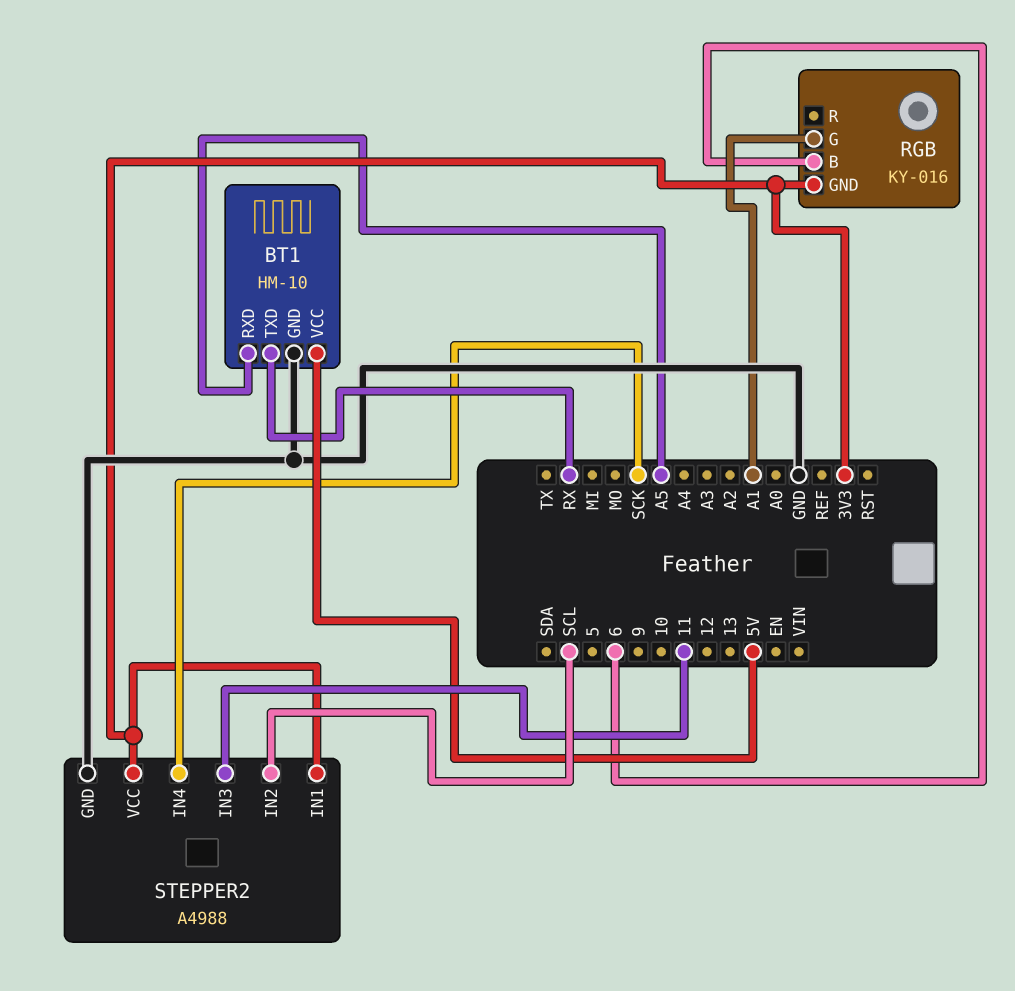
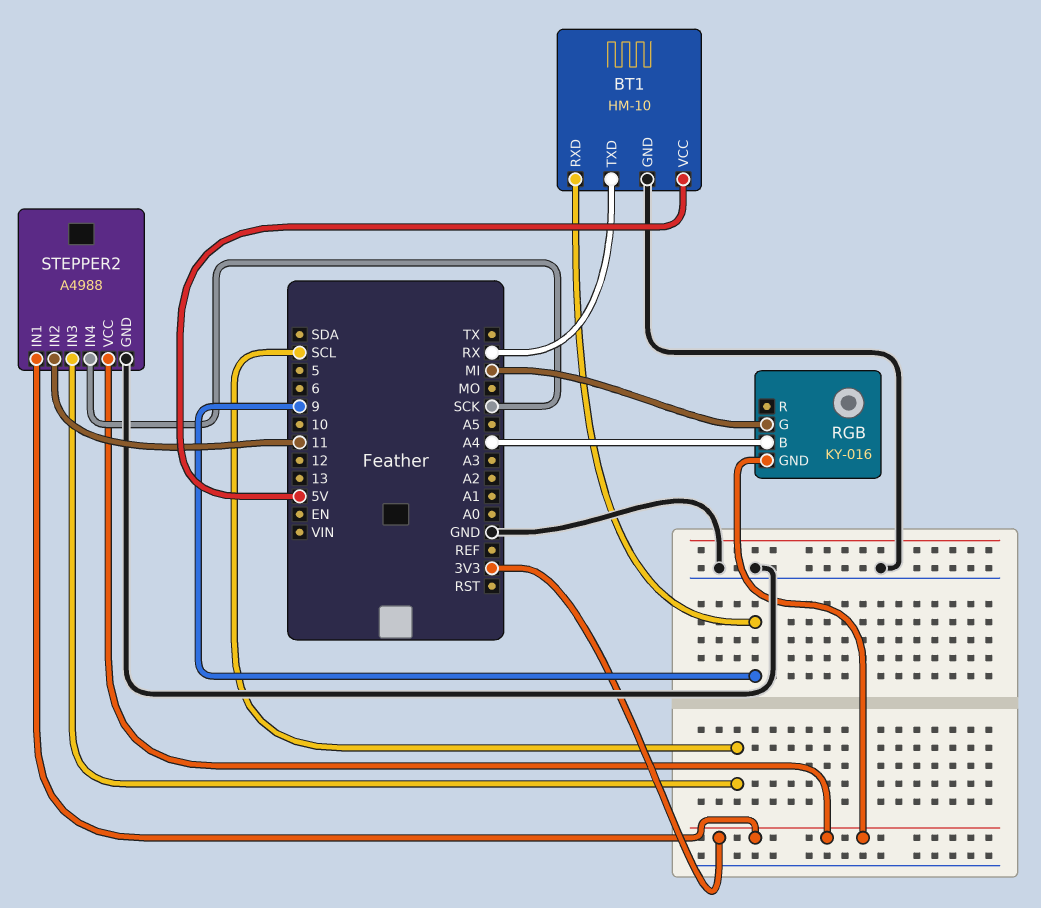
BT1 pin RXD: A5 -> 9
RGB pin B: 6 -> A4
RGB pin G: A1 -> MI
STEPPER2 pin IN2: SCL -> 11
STEPPER2 pin IN3: 11 -> SCL

